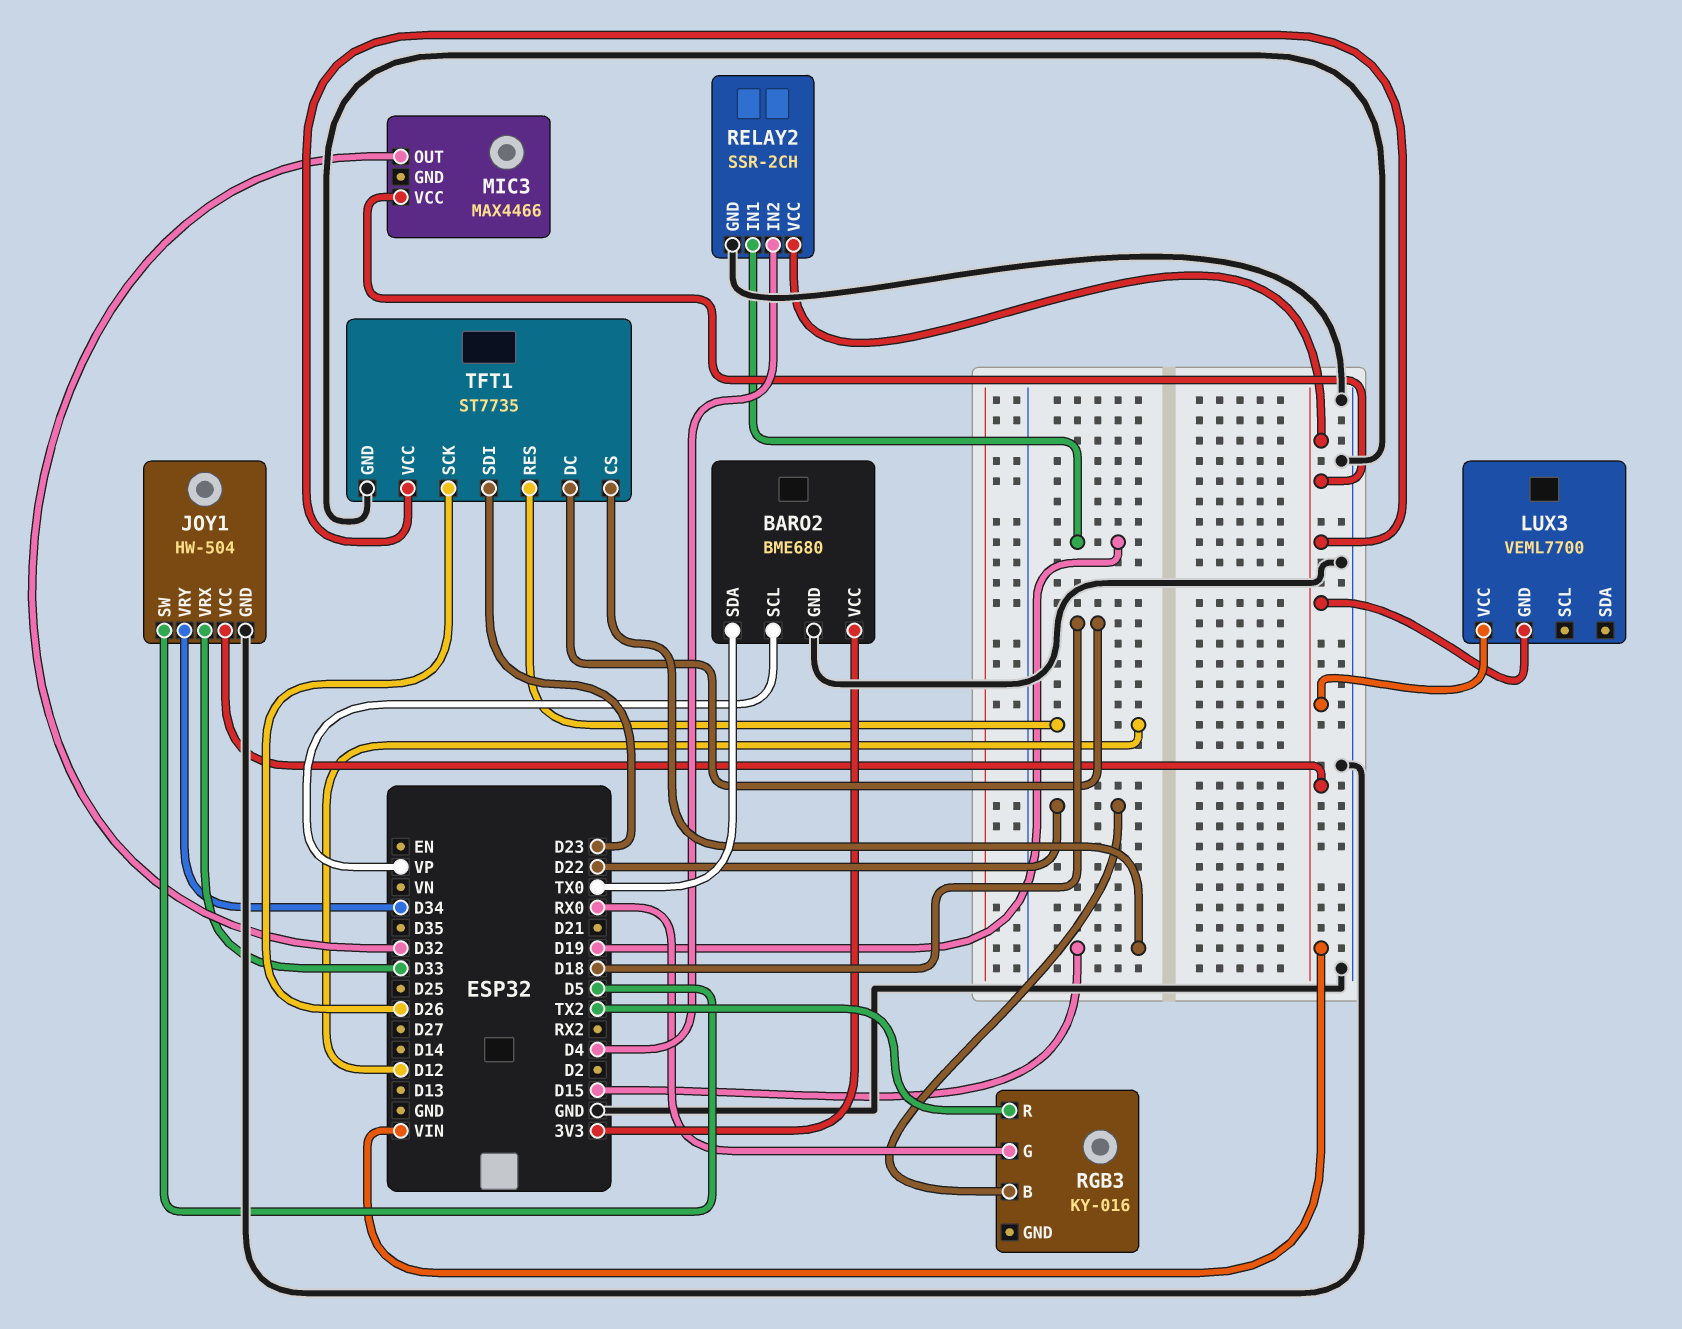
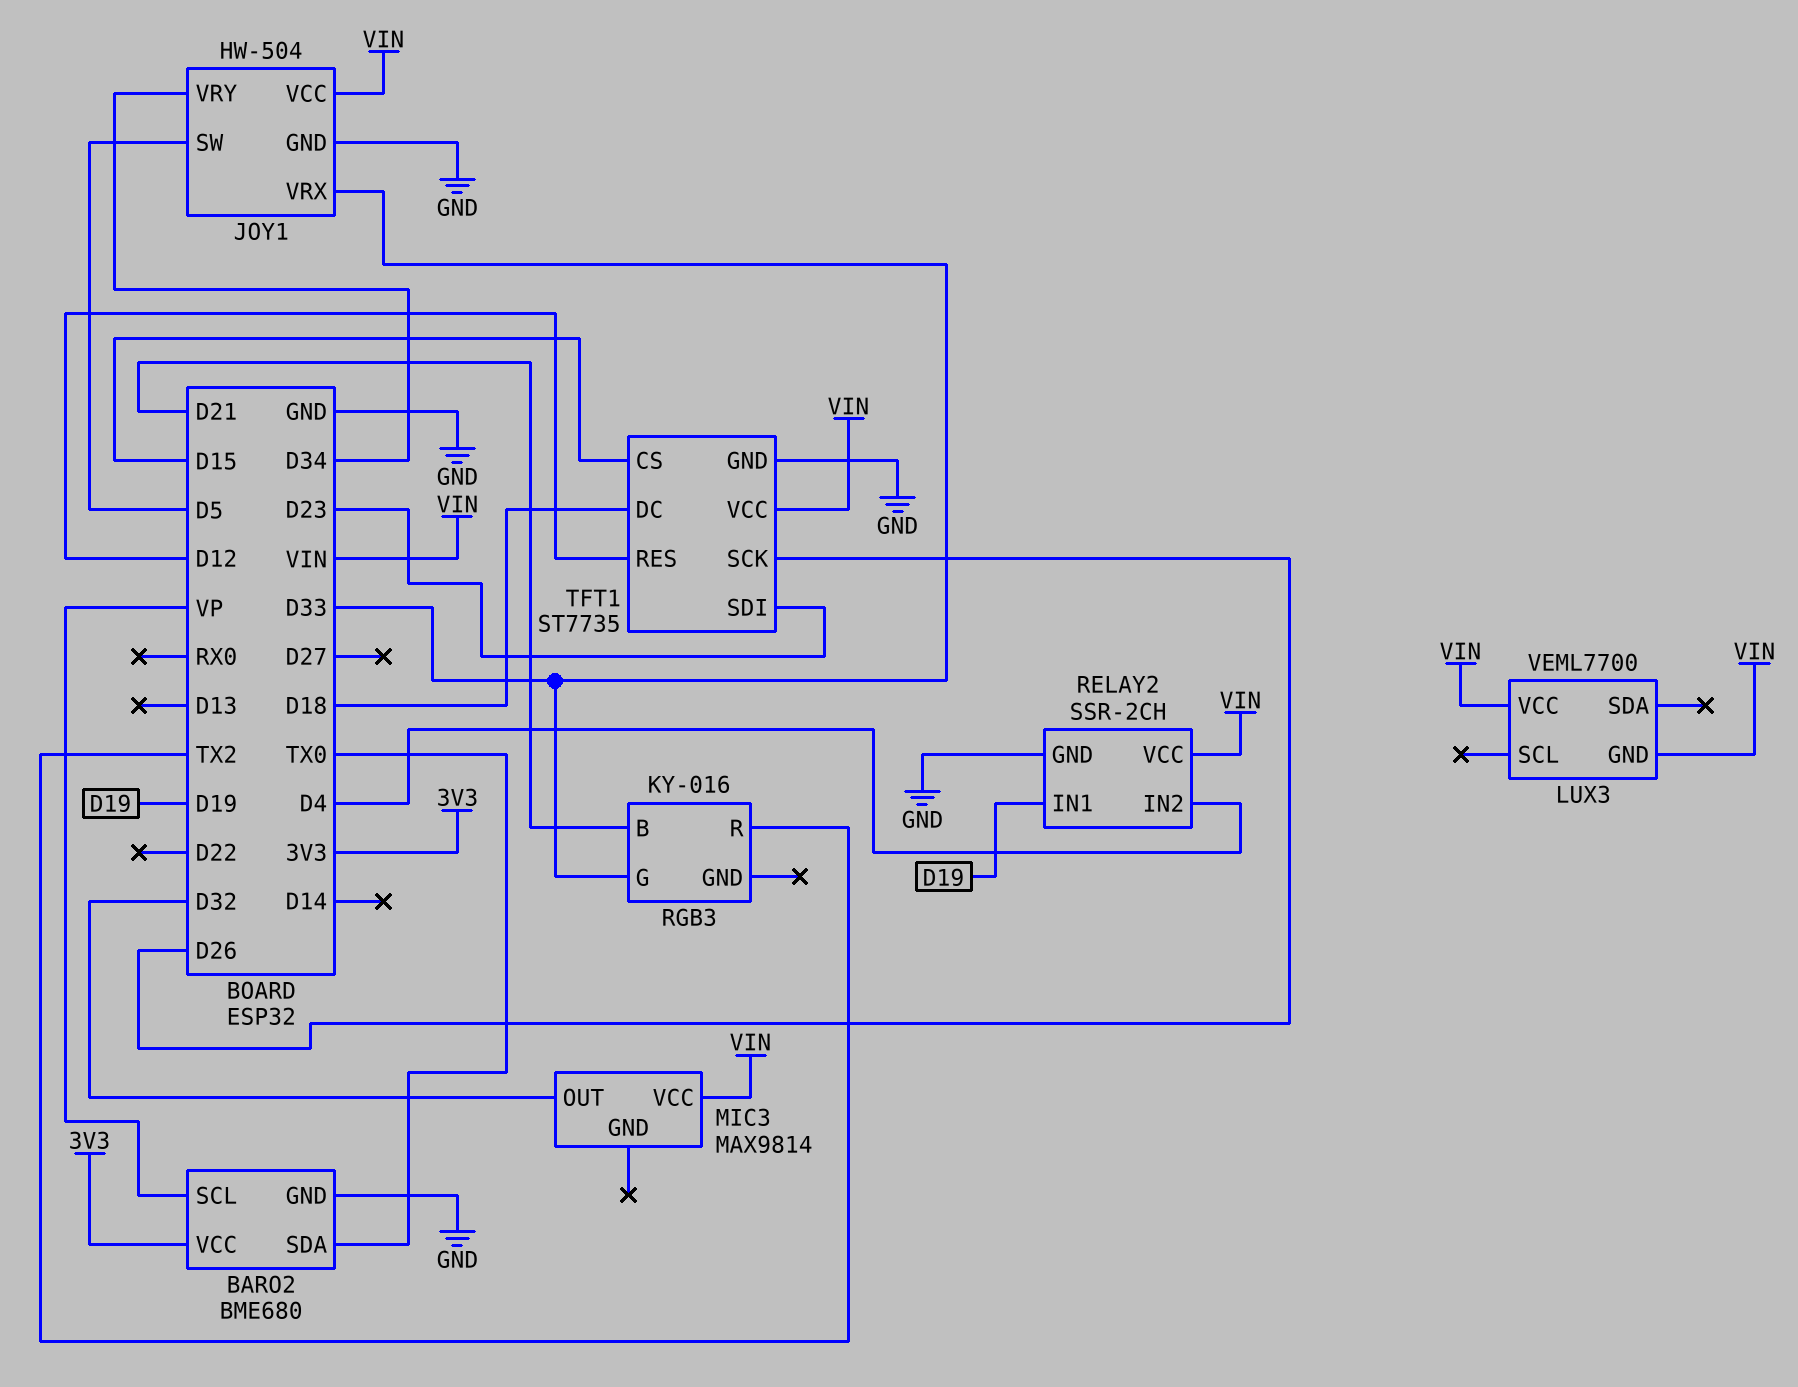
MIC3: MAX4466 -> MAX9814
RGB3 pin B: D22 -> D21
RGB3 pin G: RX0 -> D33

